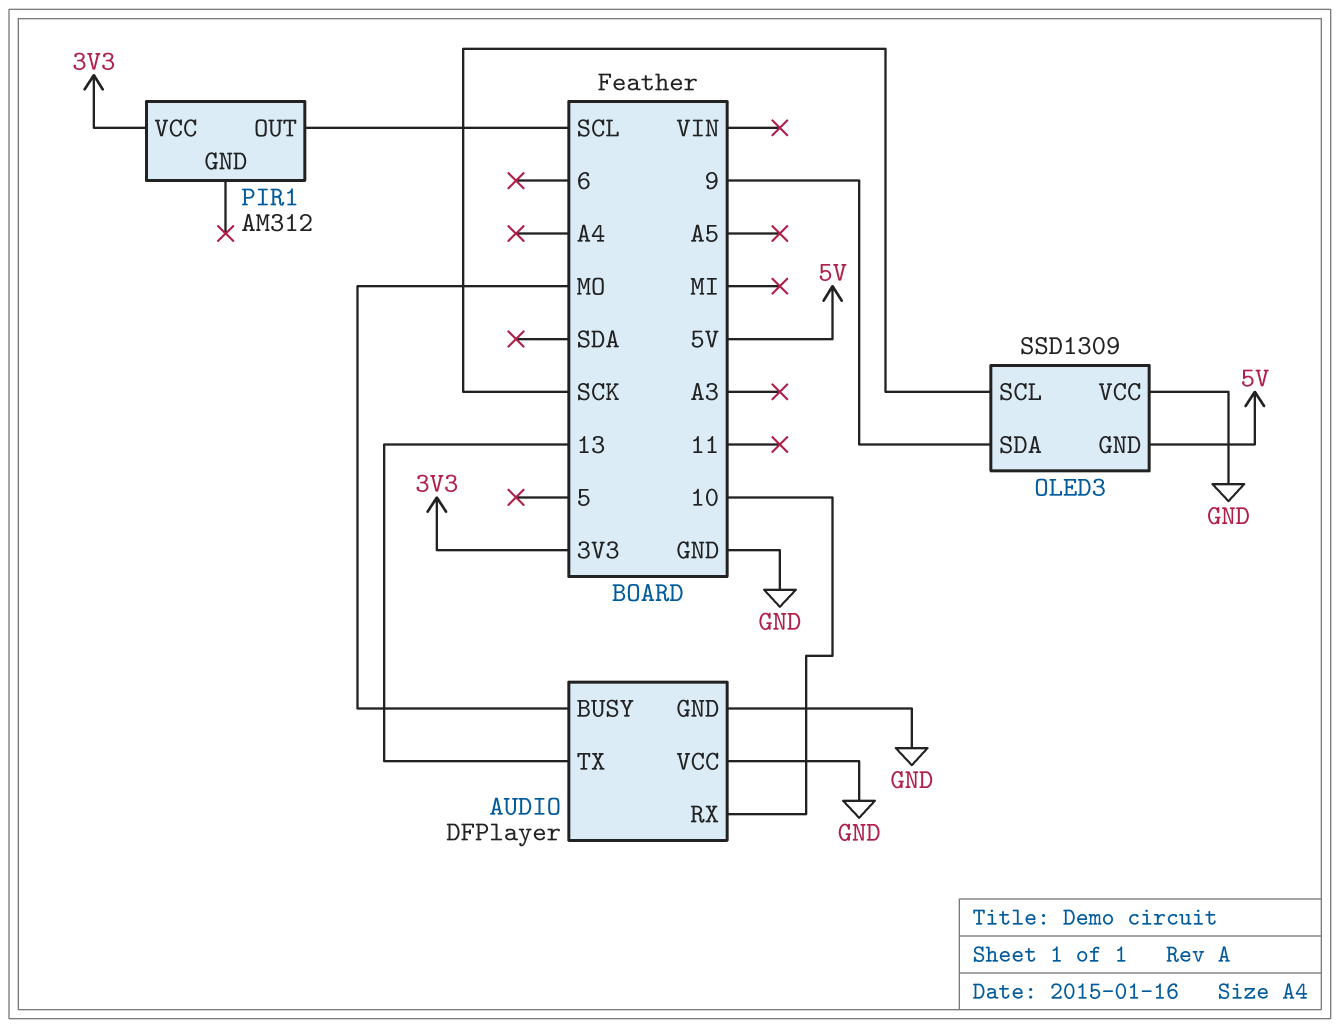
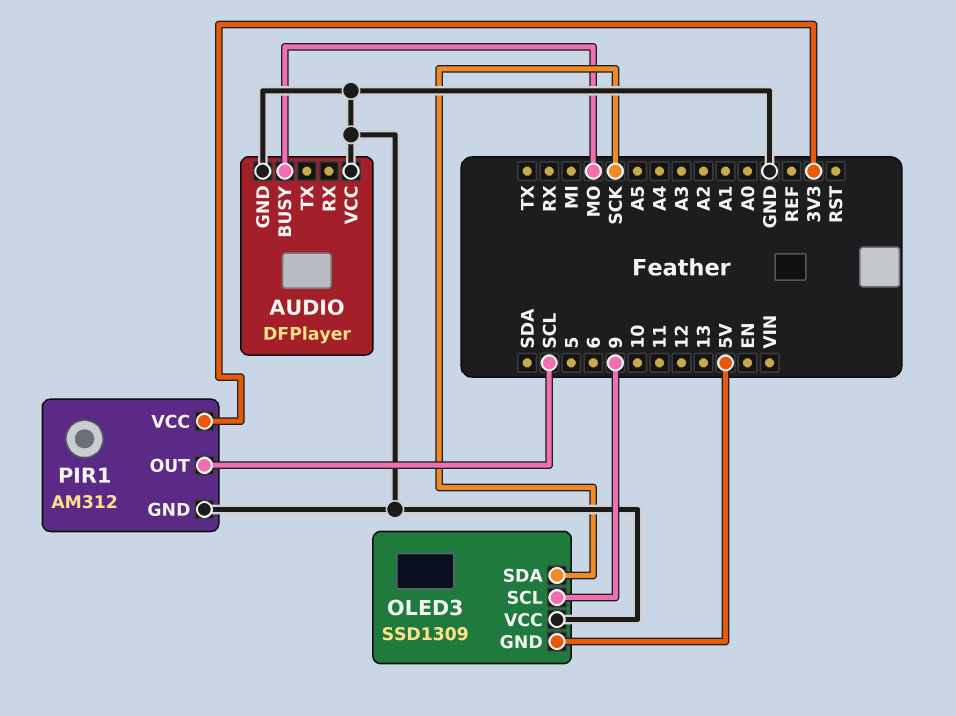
AUDIO pin RX: 10 -> none
AUDIO pin TX: 13 -> none
OLED3 pin SCL: SCK -> 9
OLED3 pin SDA: 9 -> SCK
PIR1 pin GND: none -> GND

